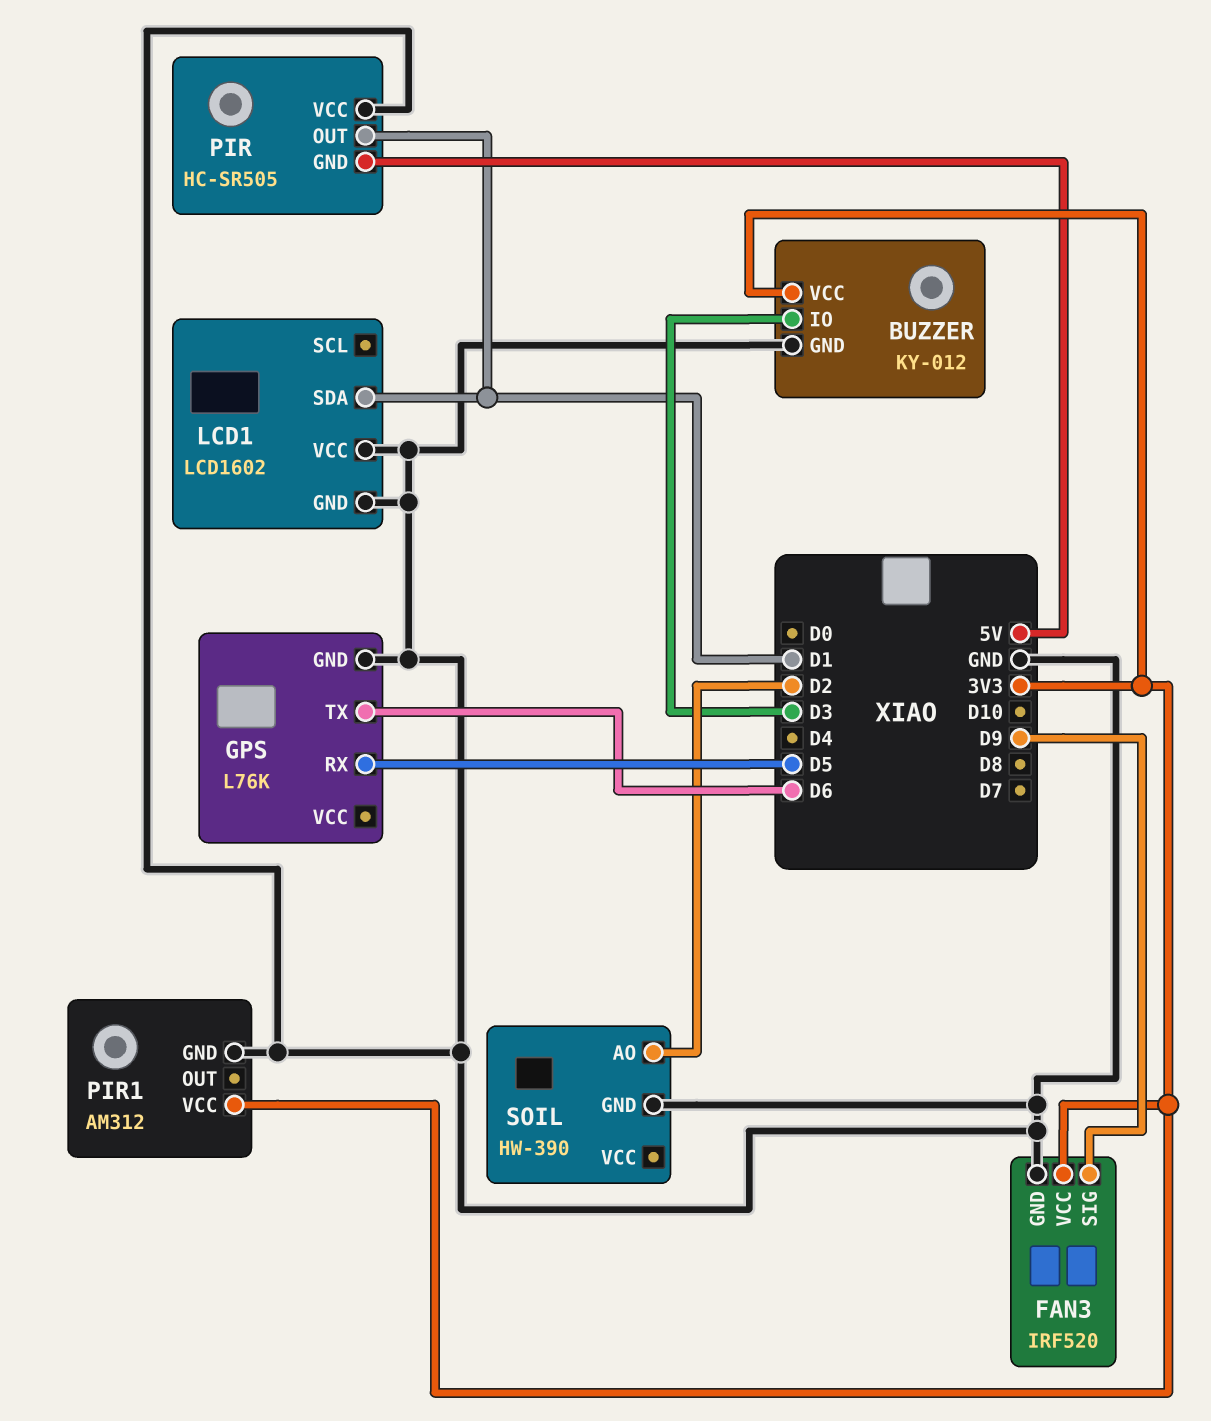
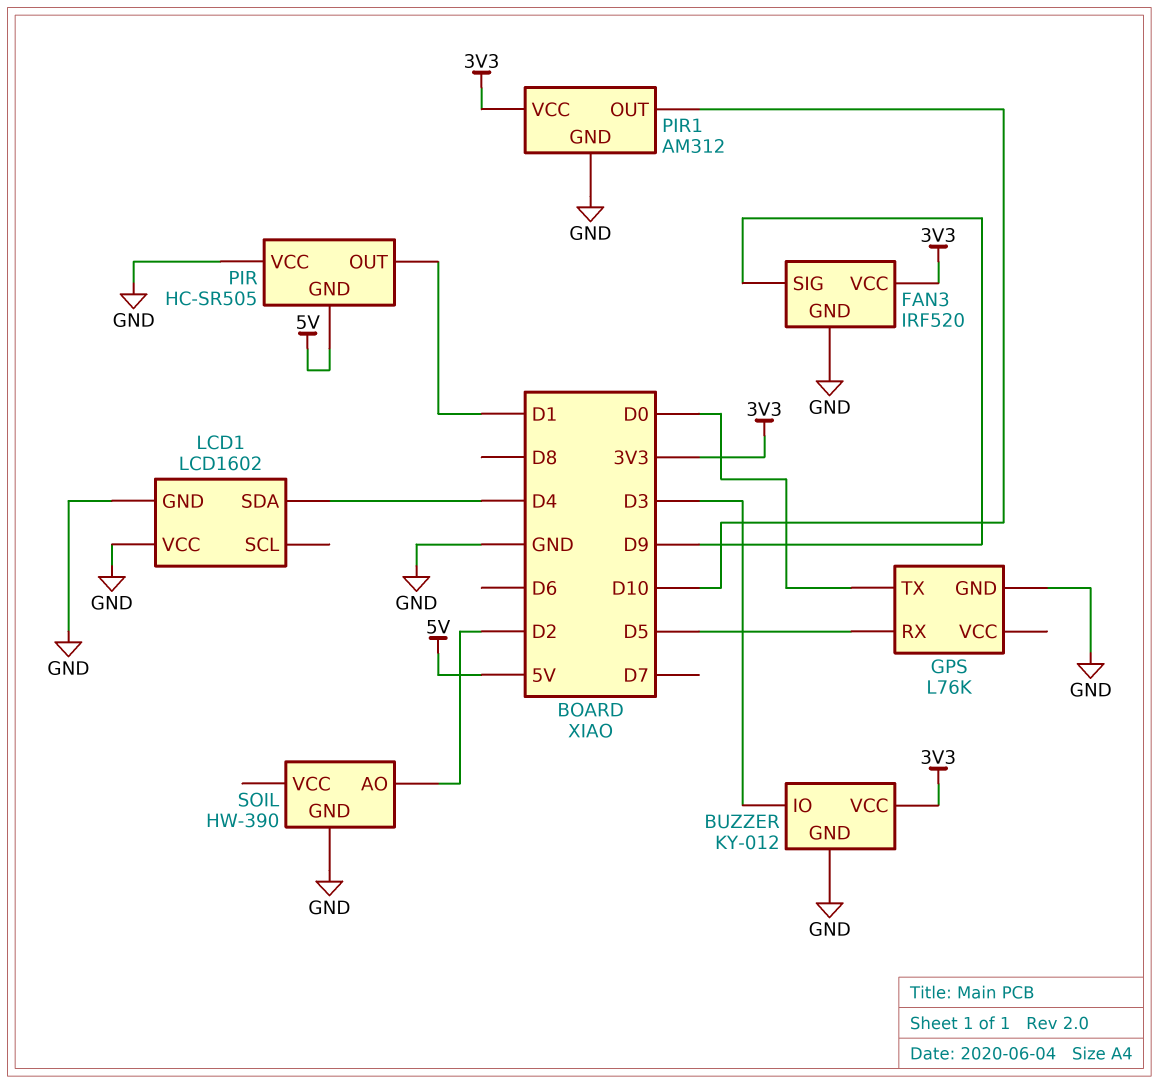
GPS pin TX: D6 -> D0
LCD1 pin SDA: D1 -> D4
PIR1 pin OUT: none -> D10

